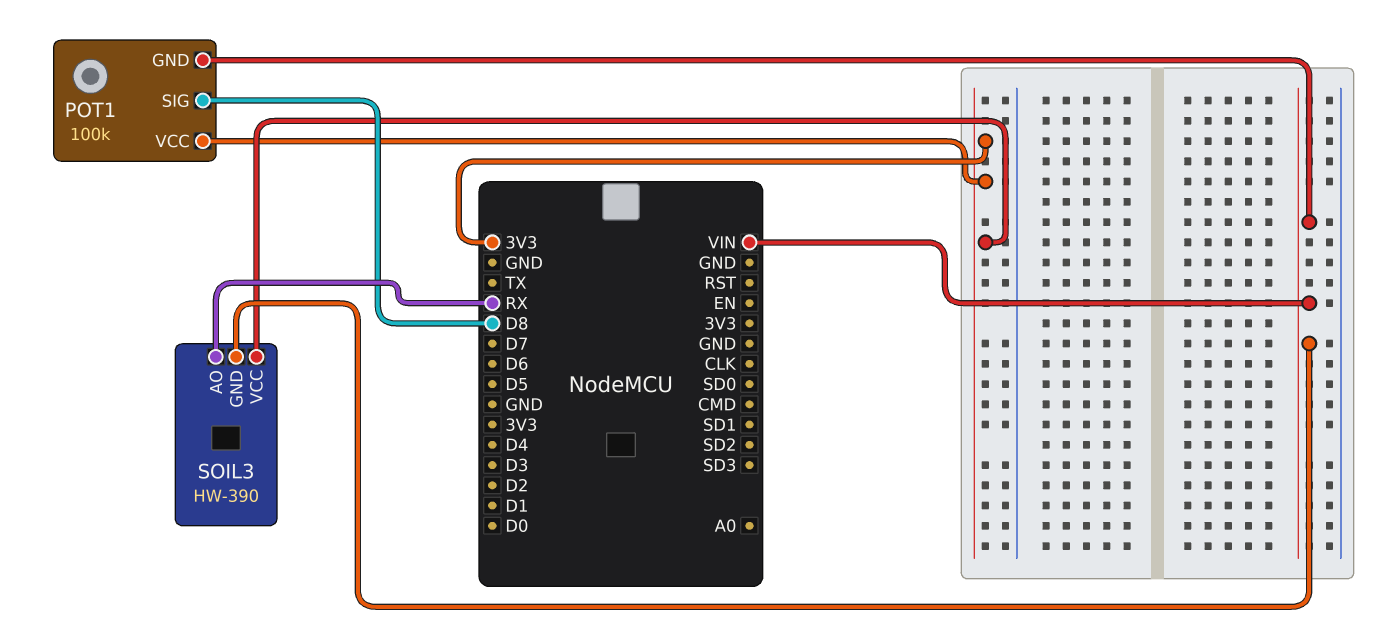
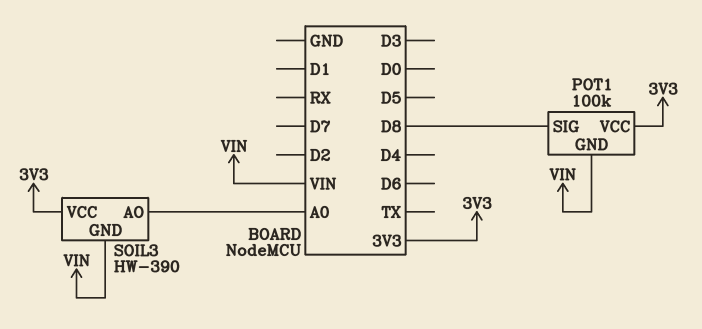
SOIL3 pin AO: RX -> A0

